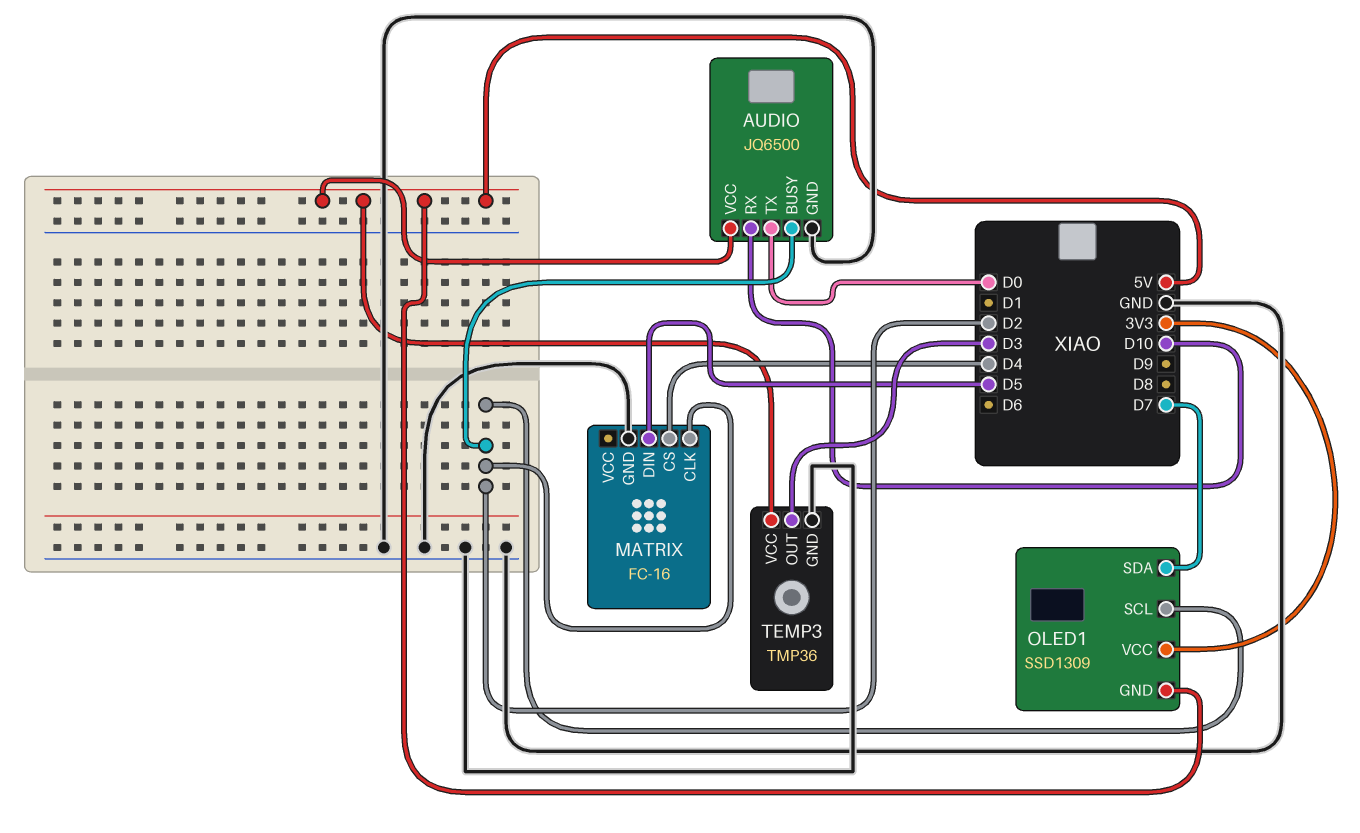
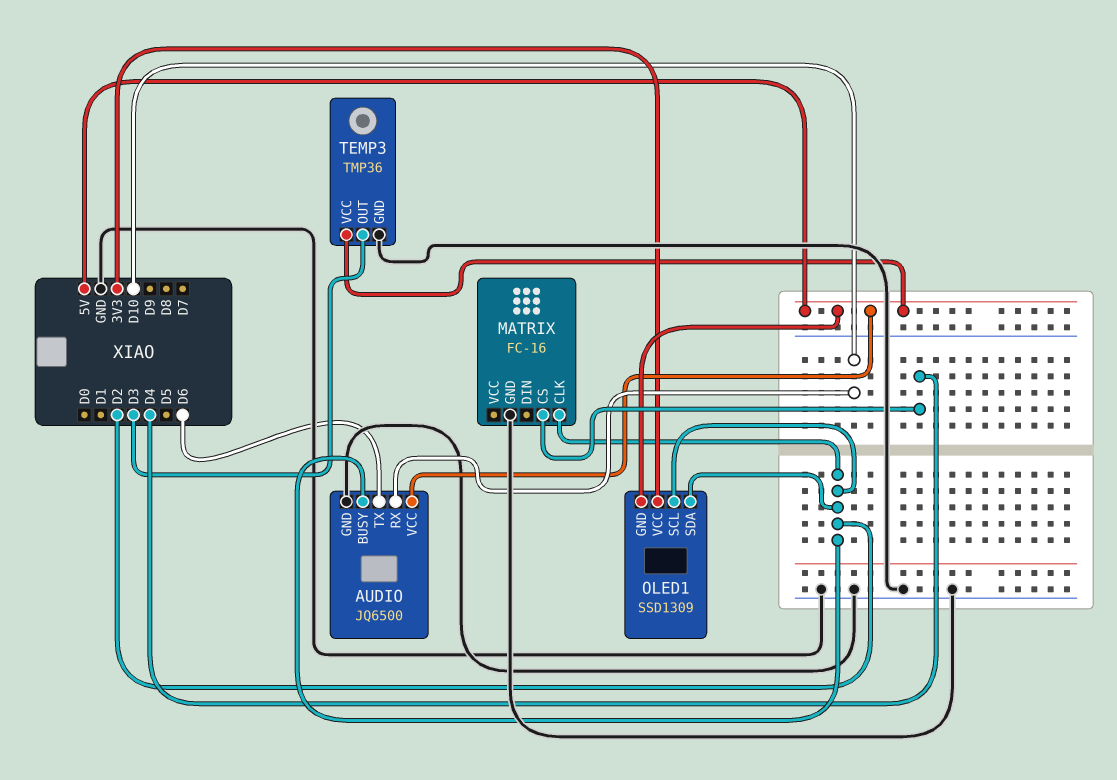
AUDIO pin TX: D0 -> D6
MATRIX pin DIN: D5 -> none
OLED1 pin SDA: D7 -> D2

